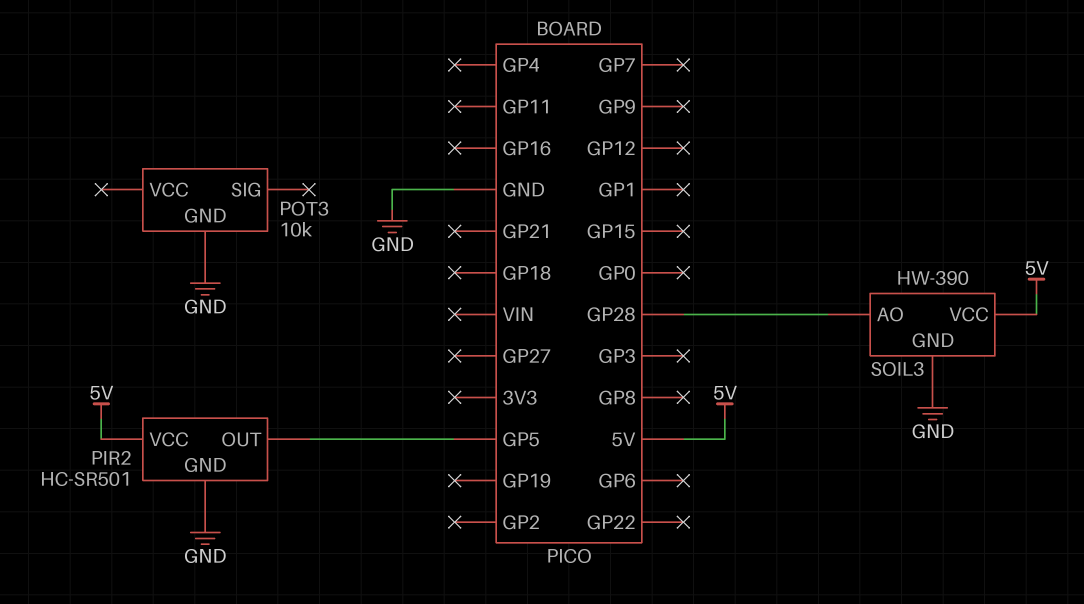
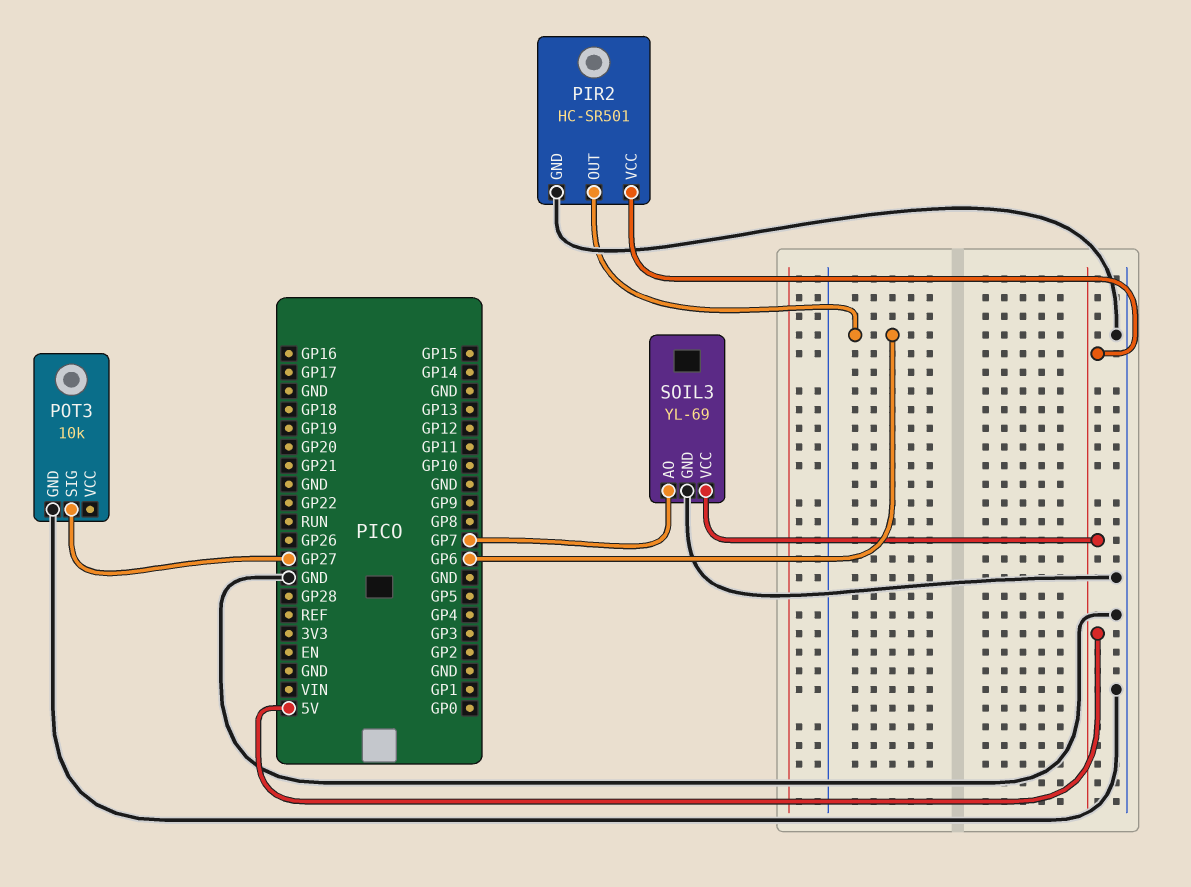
PIR2 pin OUT: GP5 -> GP6
POT3 pin SIG: none -> GP27
SOIL3: HW-390 -> YL-69
SOIL3 pin AO: GP28 -> GP7

